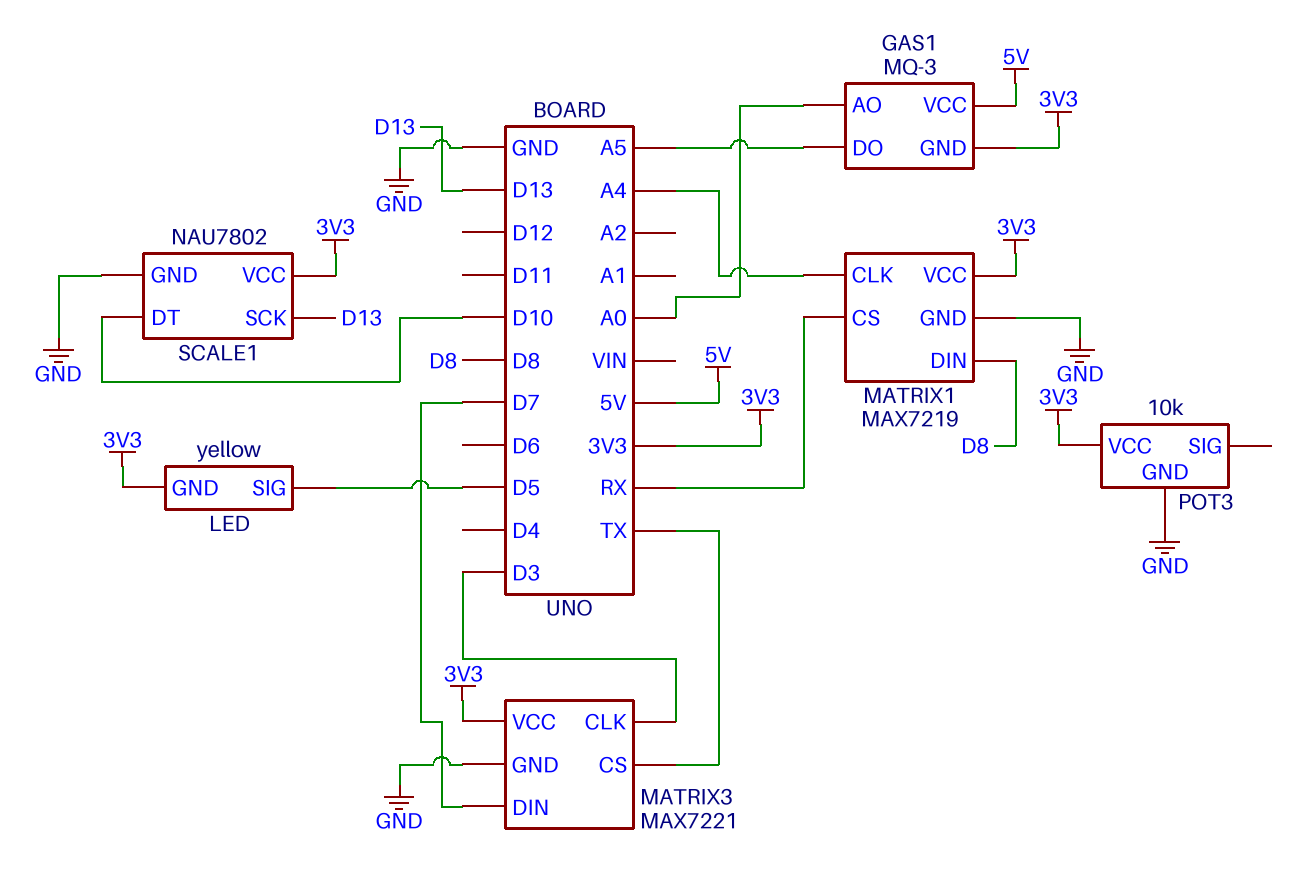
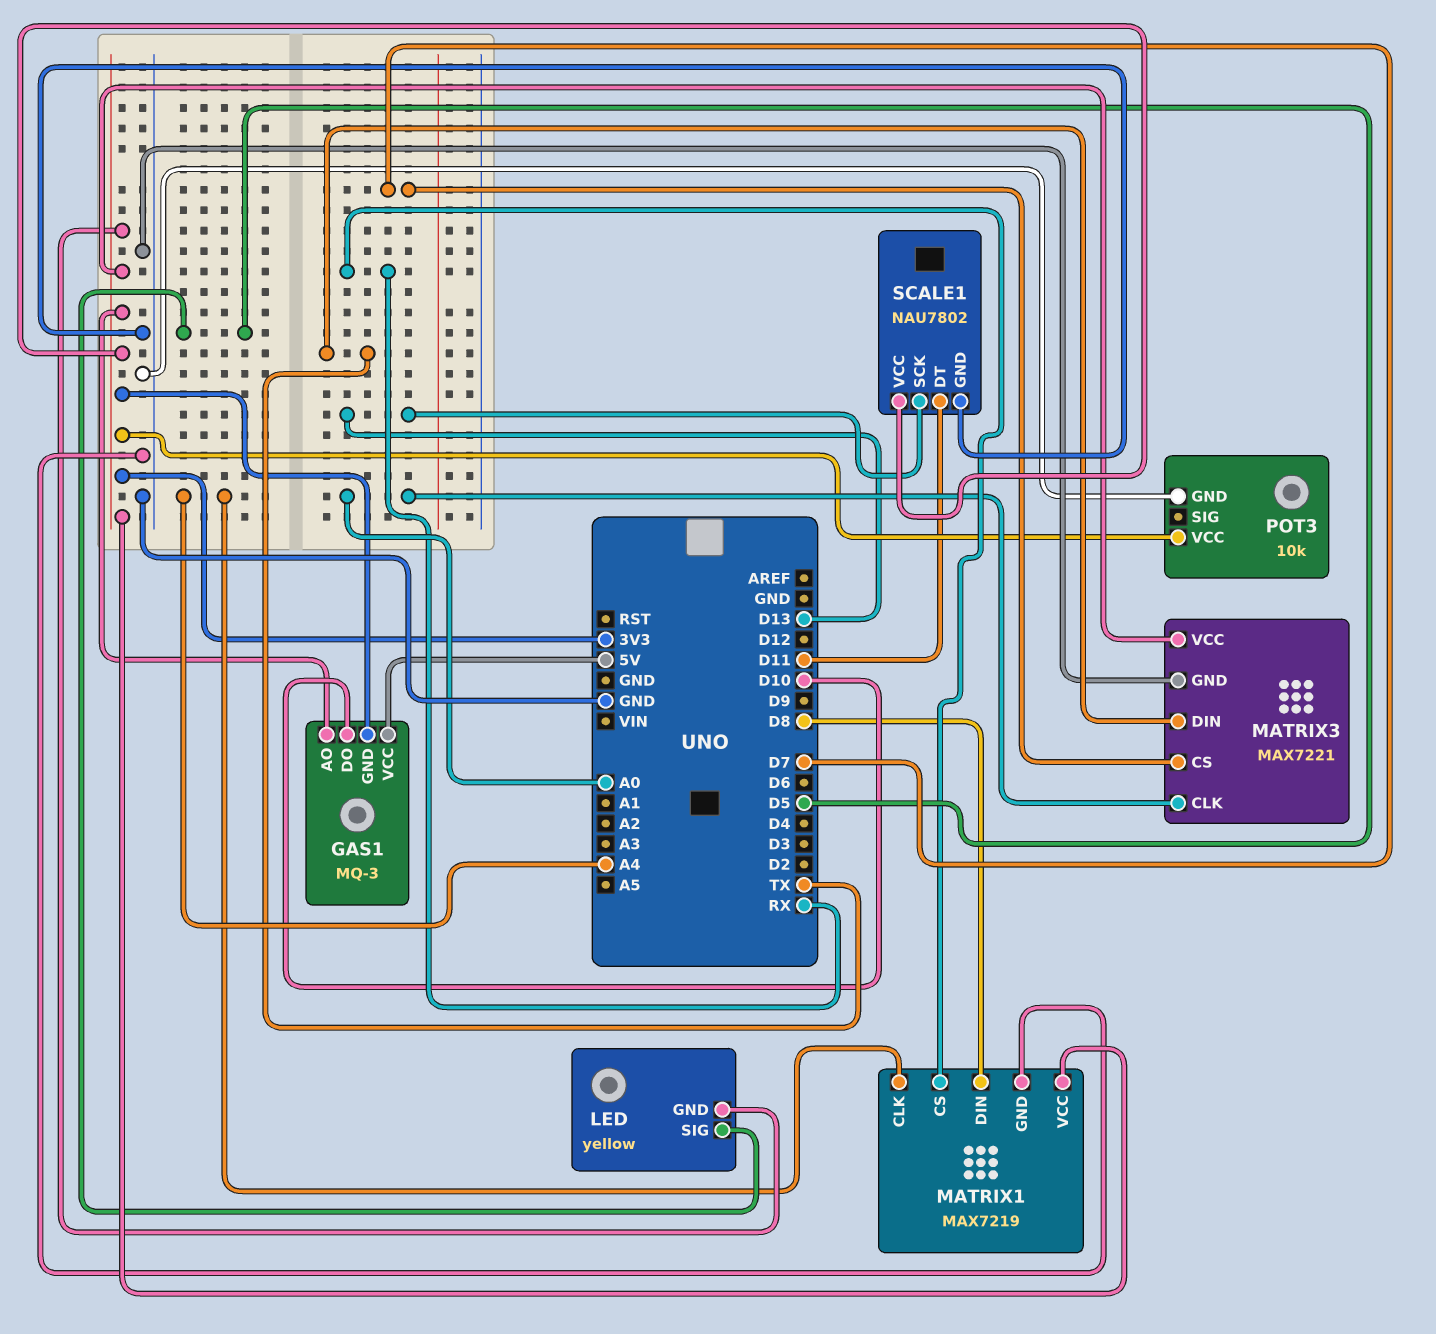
GAS1 pin AO: A0 -> 3V3
GAS1 pin DO: A5 -> D10
MATRIX3 pin CLK: D3 -> A0
MATRIX3 pin CS: TX -> D7
MATRIX3 pin DIN: D7 -> TX
SCALE1 pin DT: D10 -> D11

